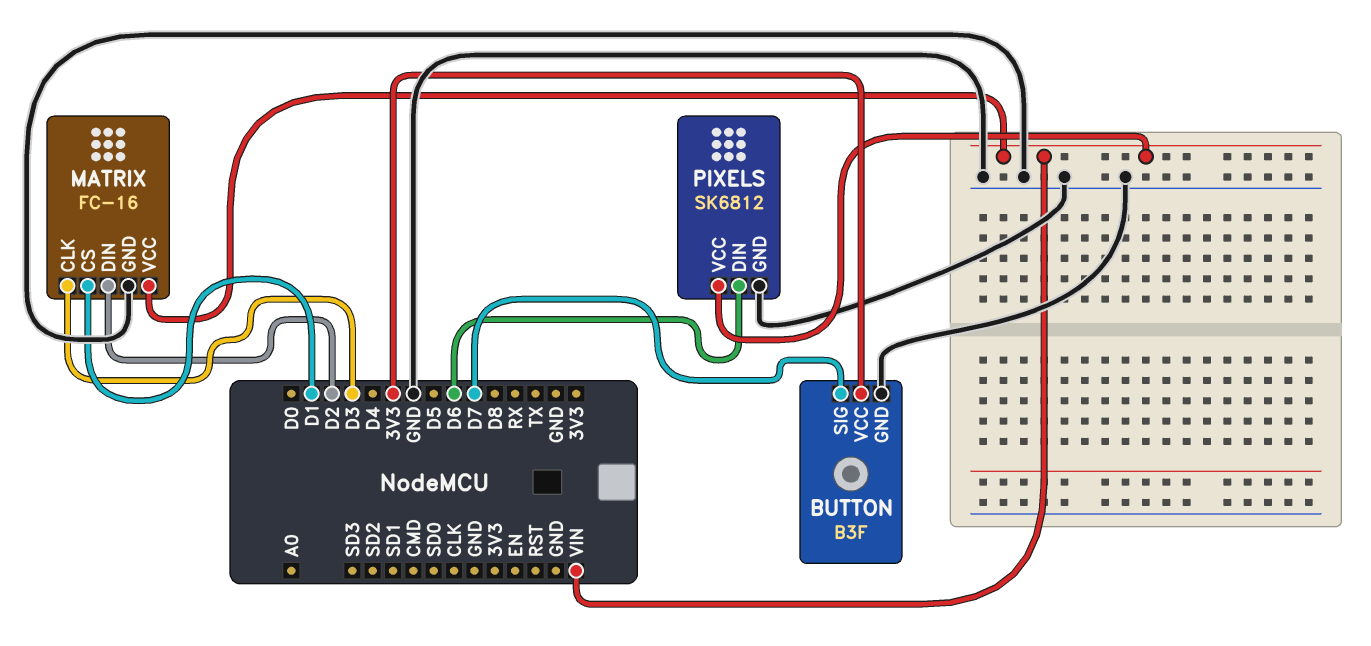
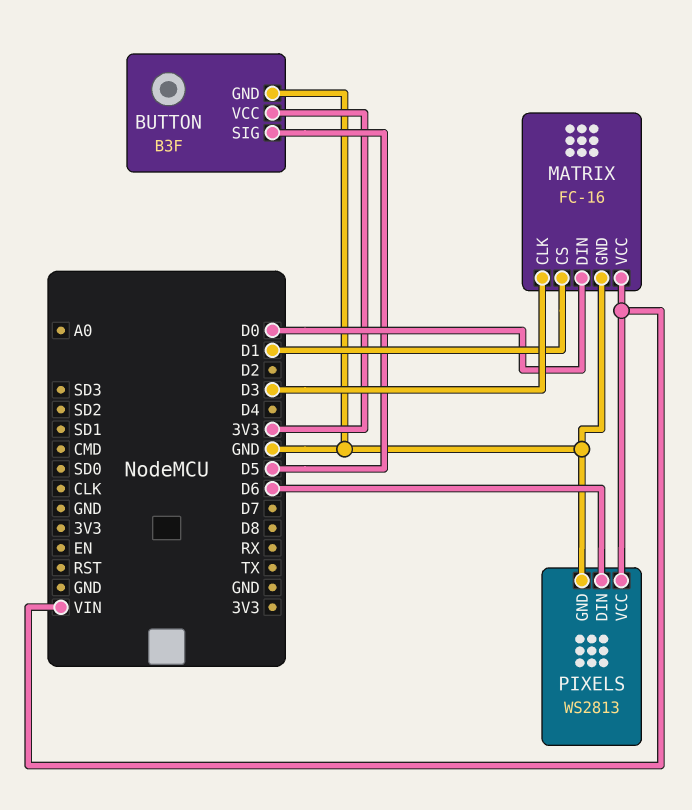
BUTTON pin SIG: D7 -> D5
MATRIX pin DIN: D2 -> D0
PIXELS: SK6812 -> WS2813

